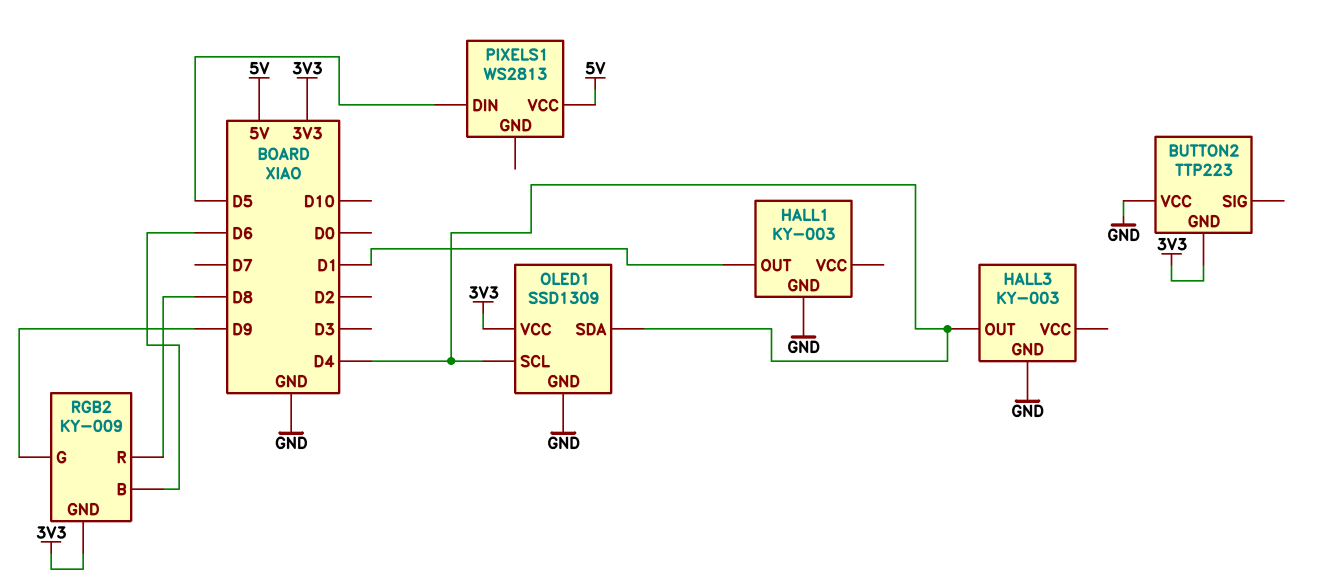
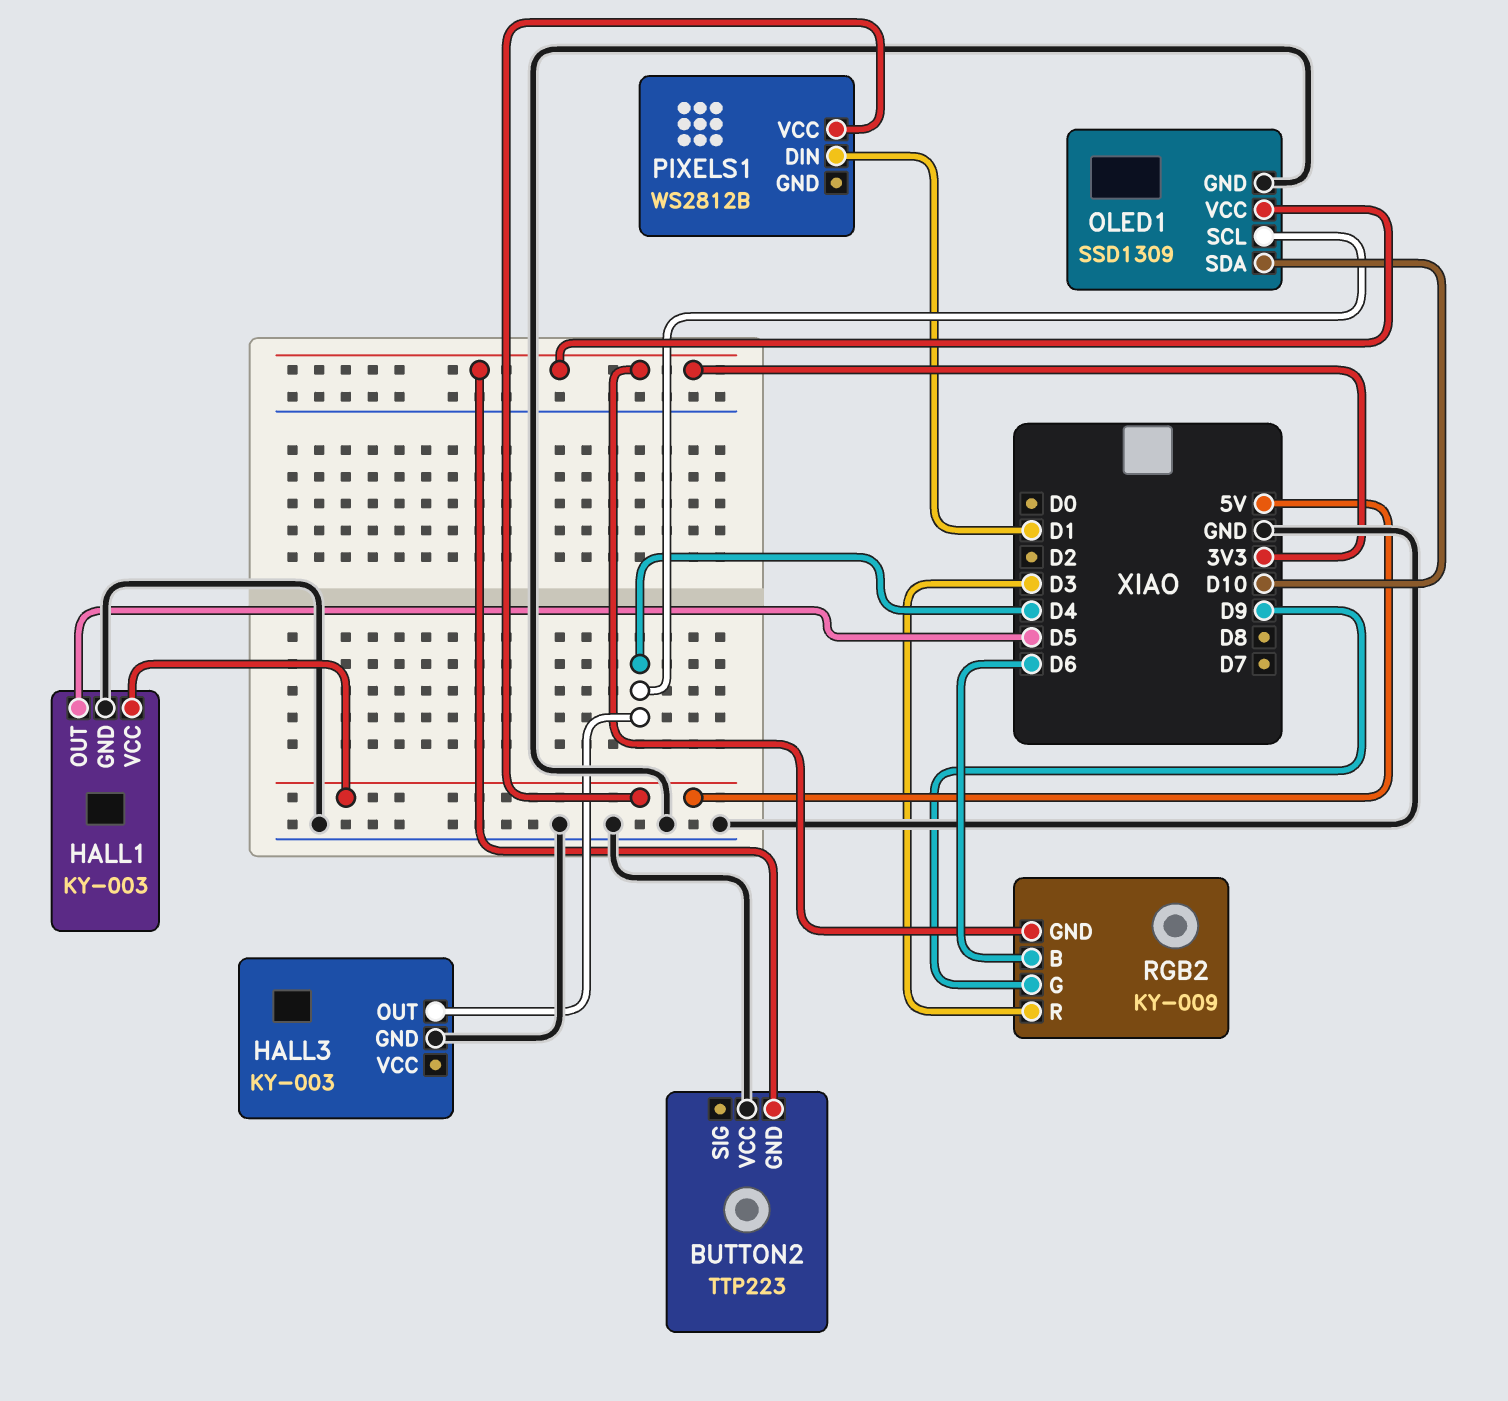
HALL1 pin OUT: D1 -> D5
HALL1 pin VCC: none -> 5V
OLED1 pin SDA: D4 -> D10
PIXELS1: WS2813 -> WS2812B
PIXELS1 pin DIN: D5 -> D1
RGB2 pin R: D8 -> D3

